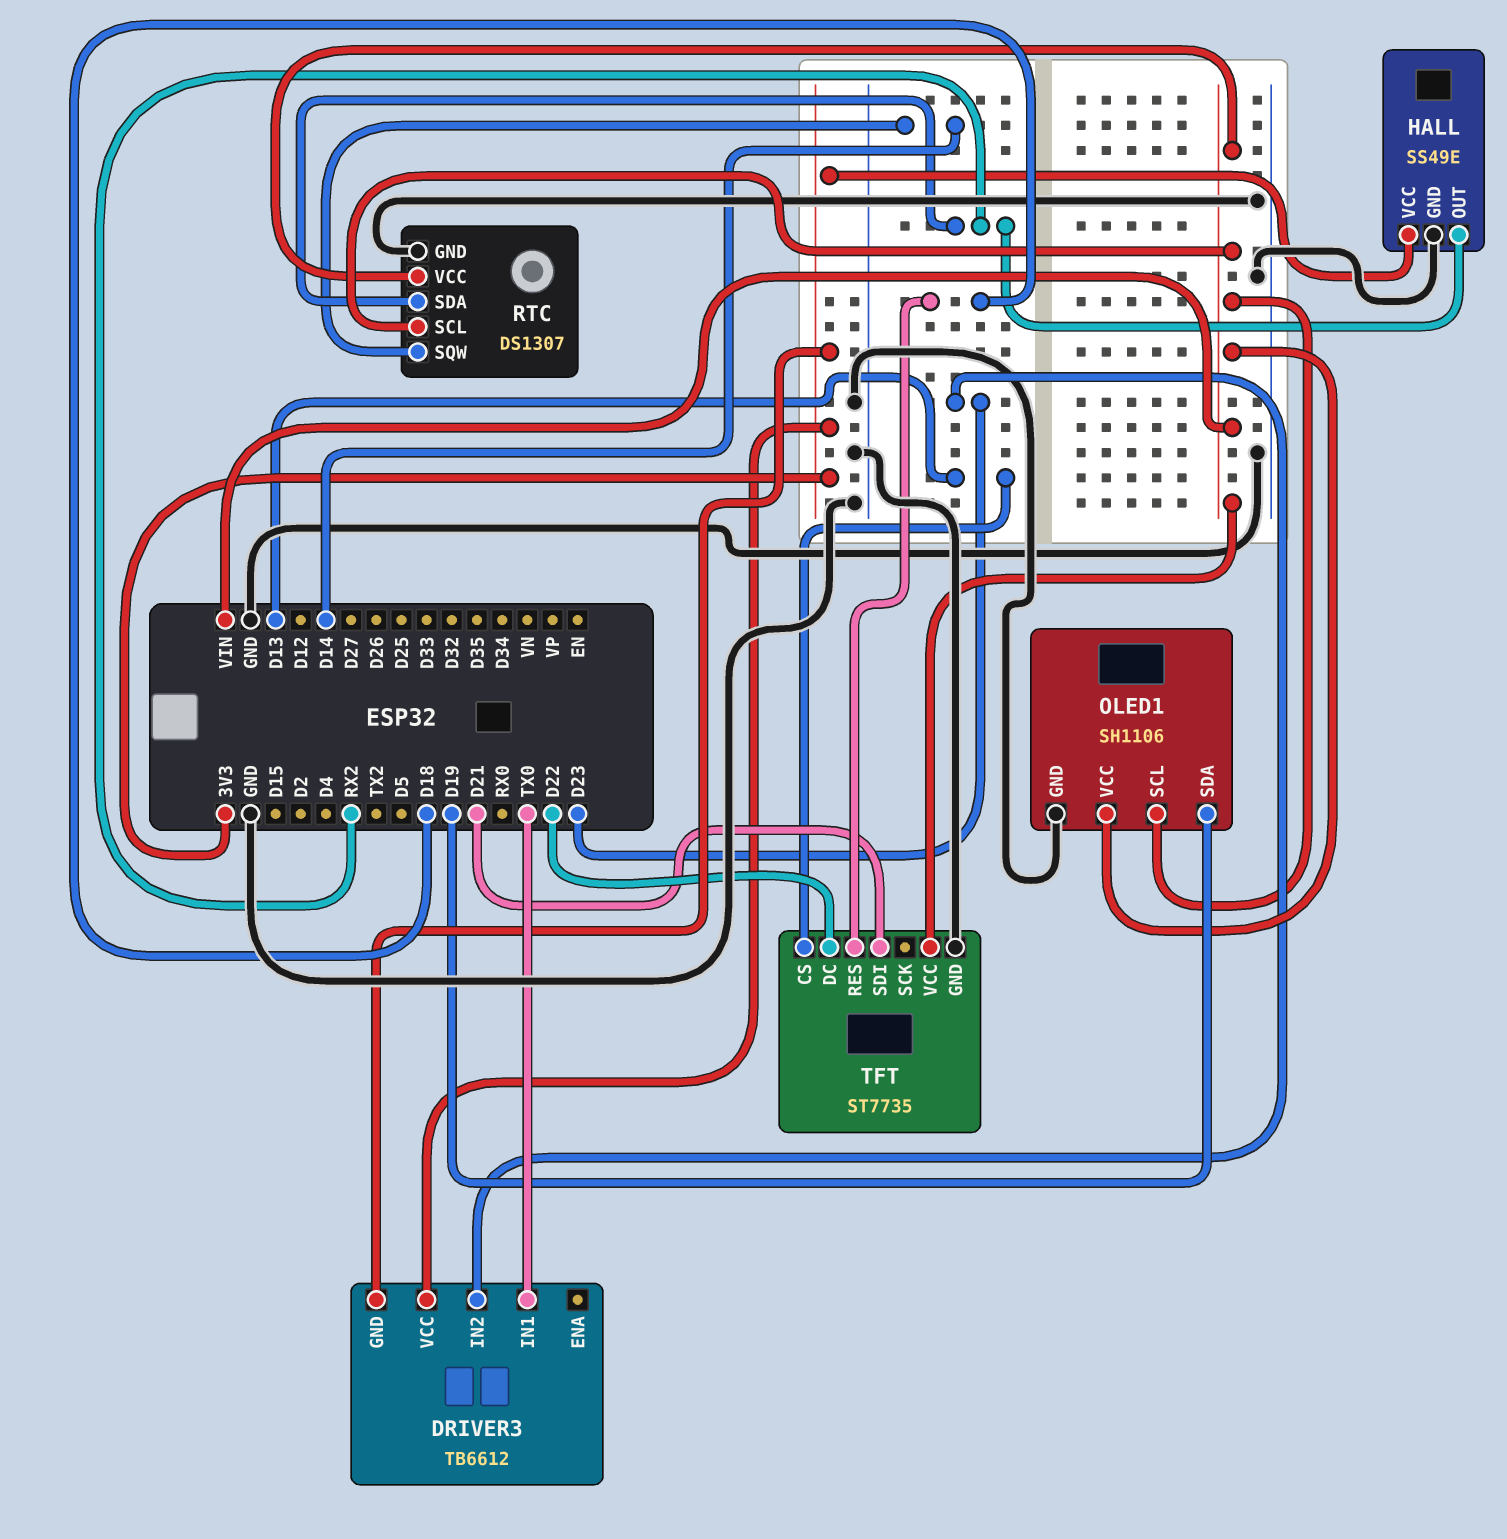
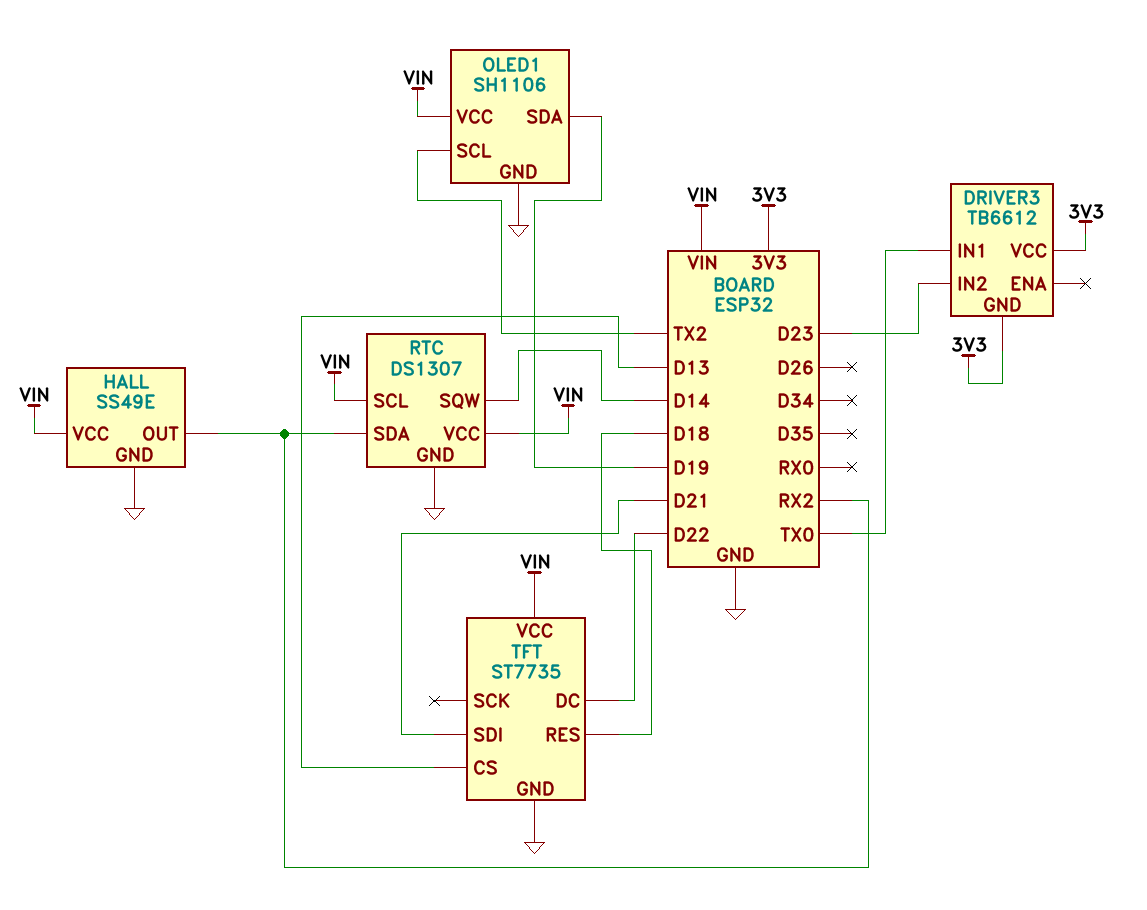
HALL pin VCC: 3V3 -> VIN
OLED1 pin SCL: VIN -> TX2

